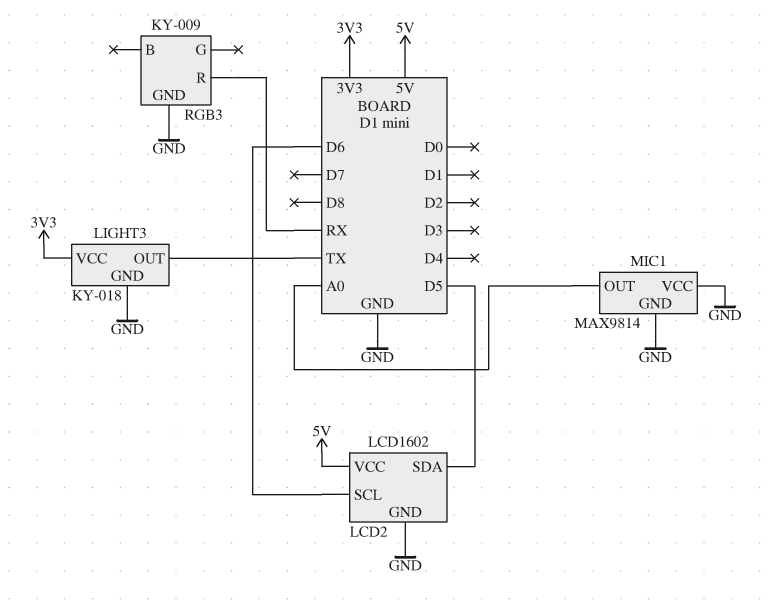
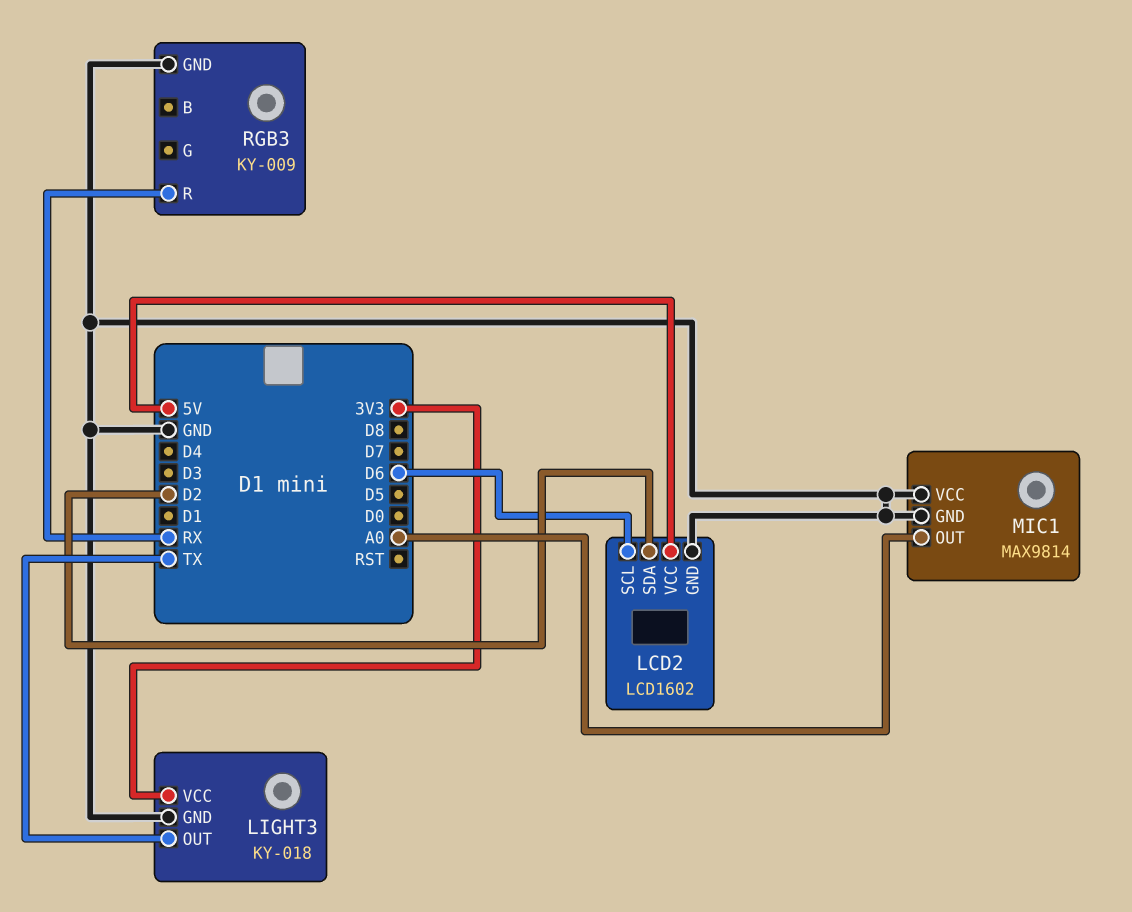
LCD2 pin SDA: D5 -> D2

